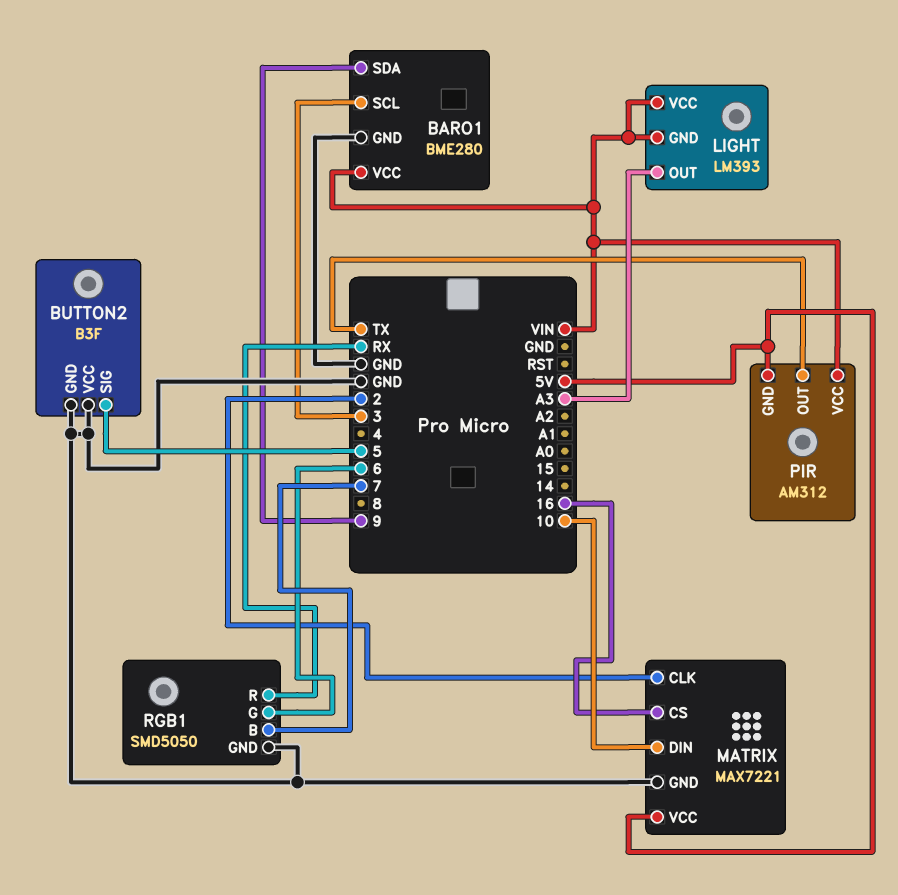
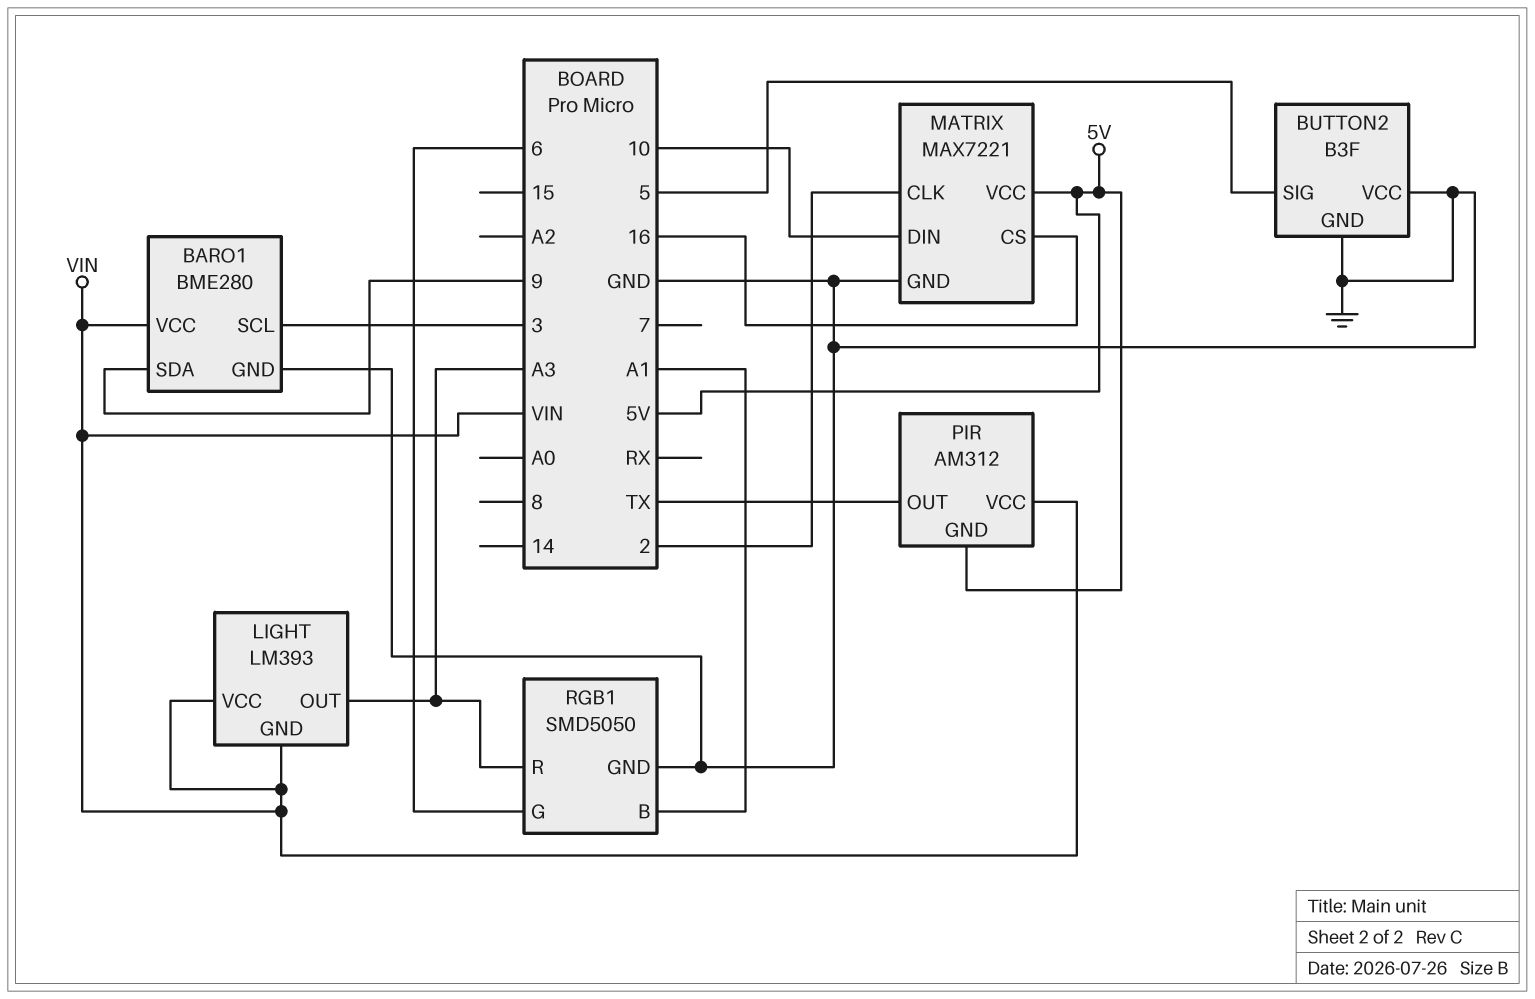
RGB1 pin B: 7 -> A1
RGB1 pin R: RX -> A3

